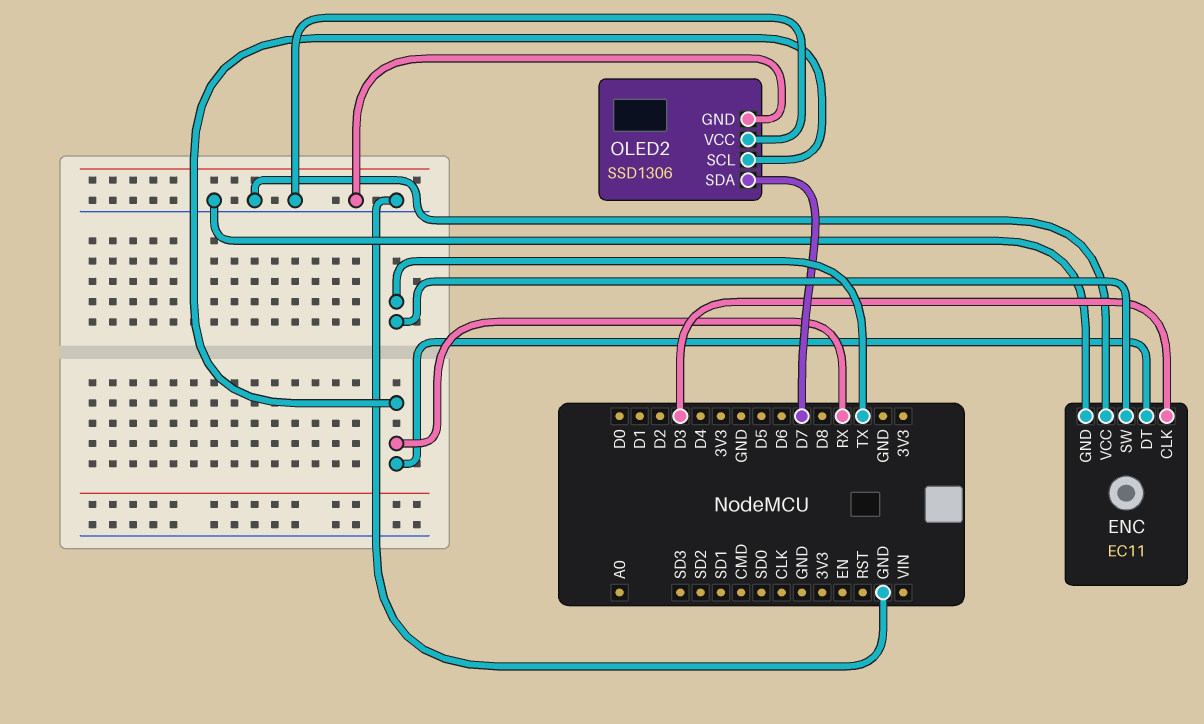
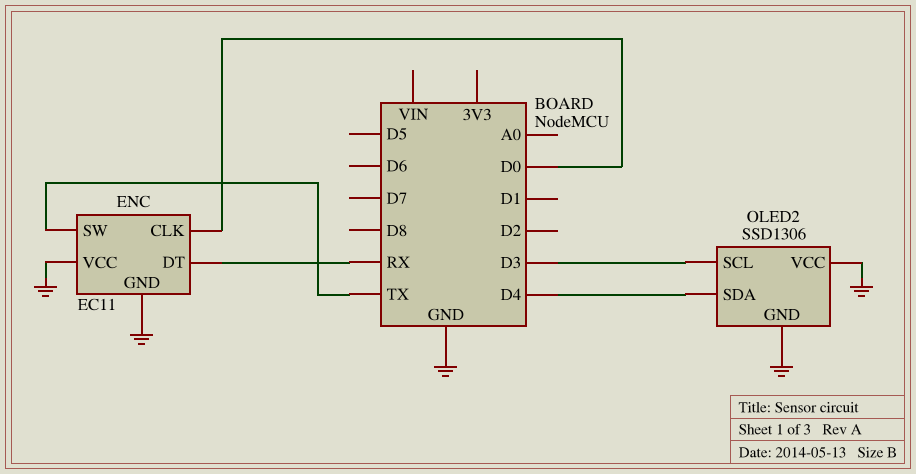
ENC pin CLK: D3 -> D0
OLED2 pin SCL: RX -> D3
OLED2 pin SDA: D7 -> D4

